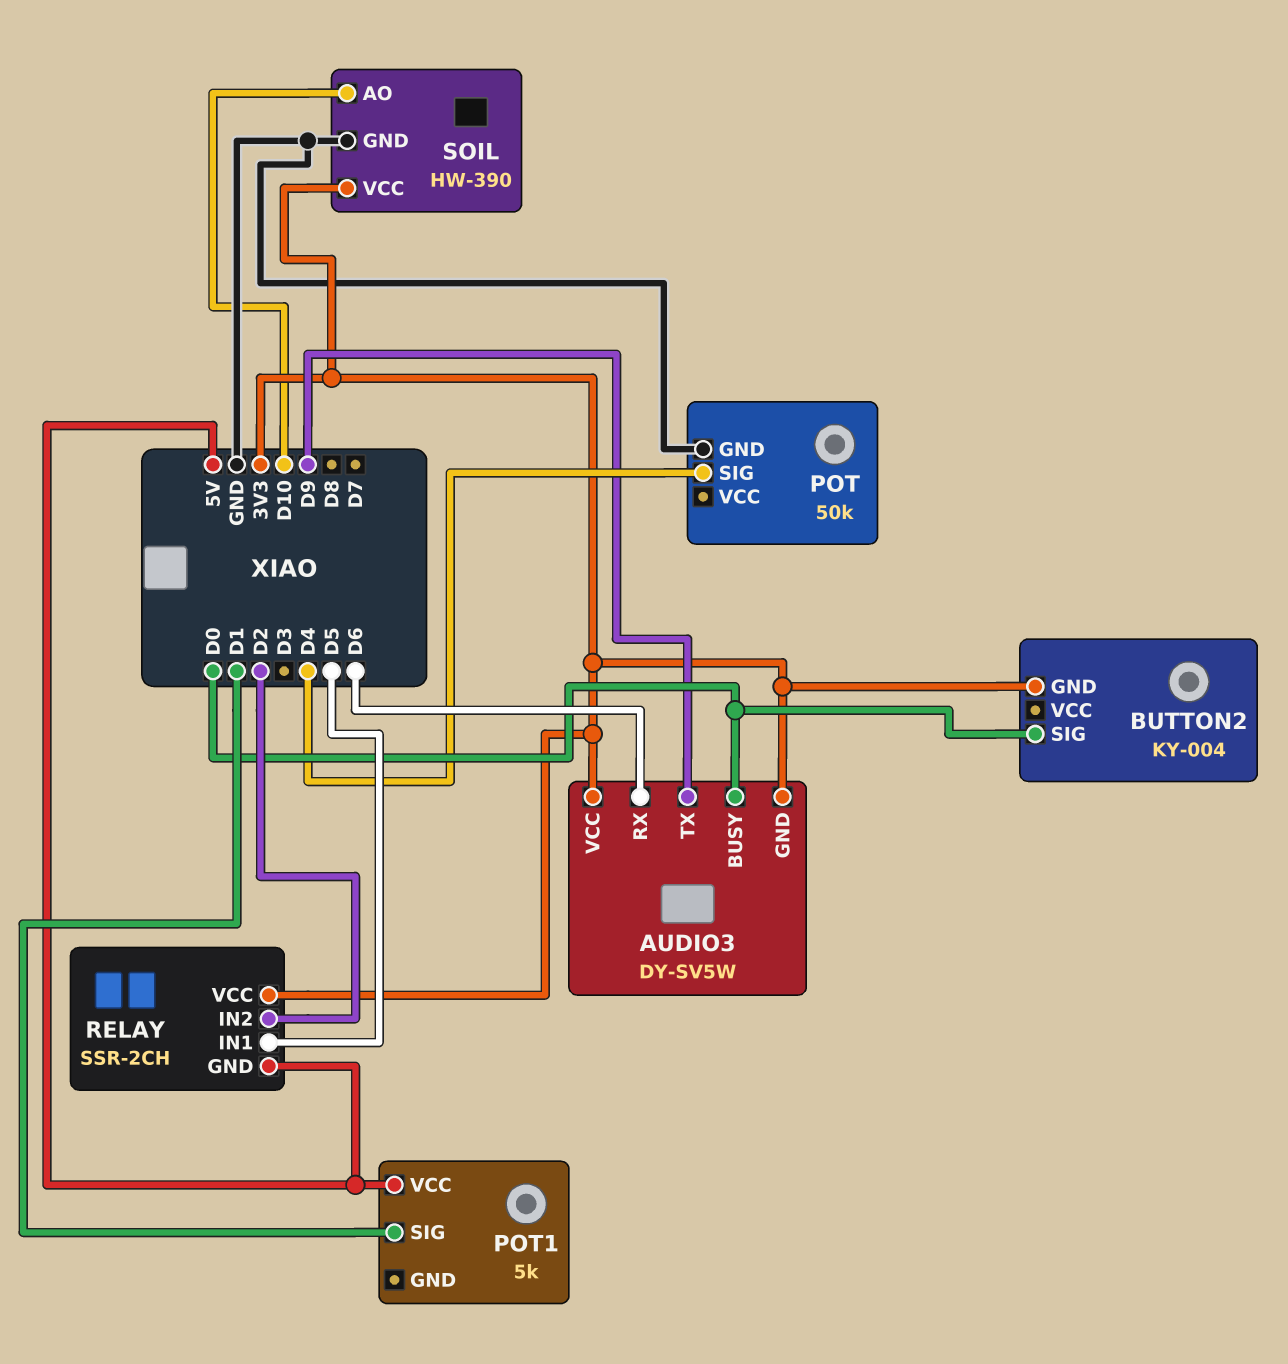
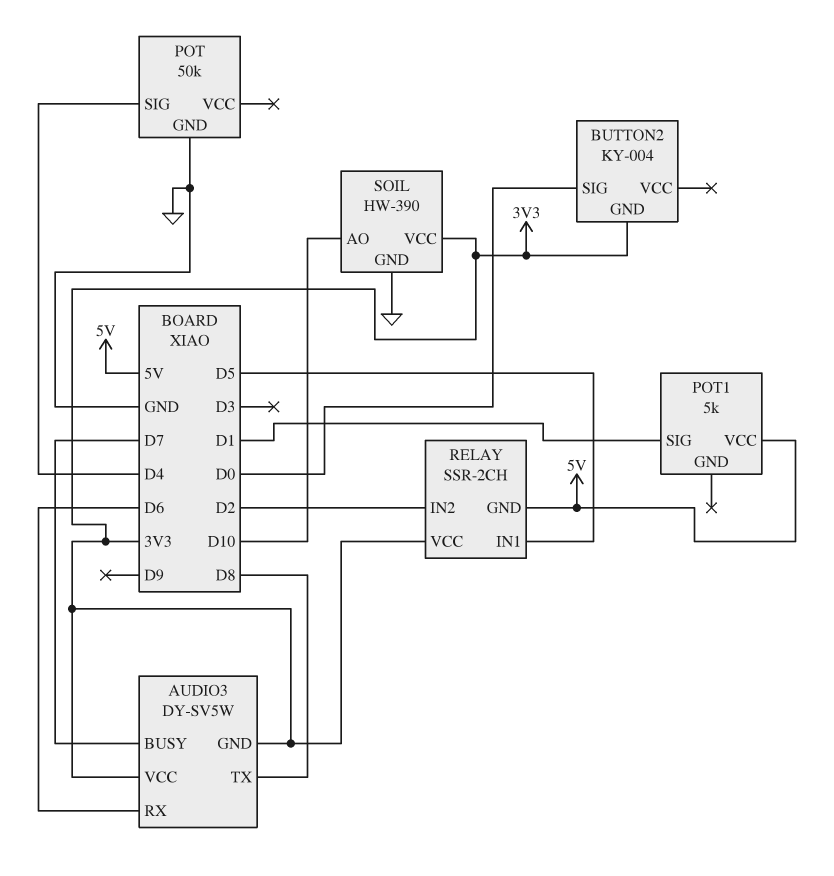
AUDIO3 pin BUSY: D0 -> D7
AUDIO3 pin TX: D9 -> D8

